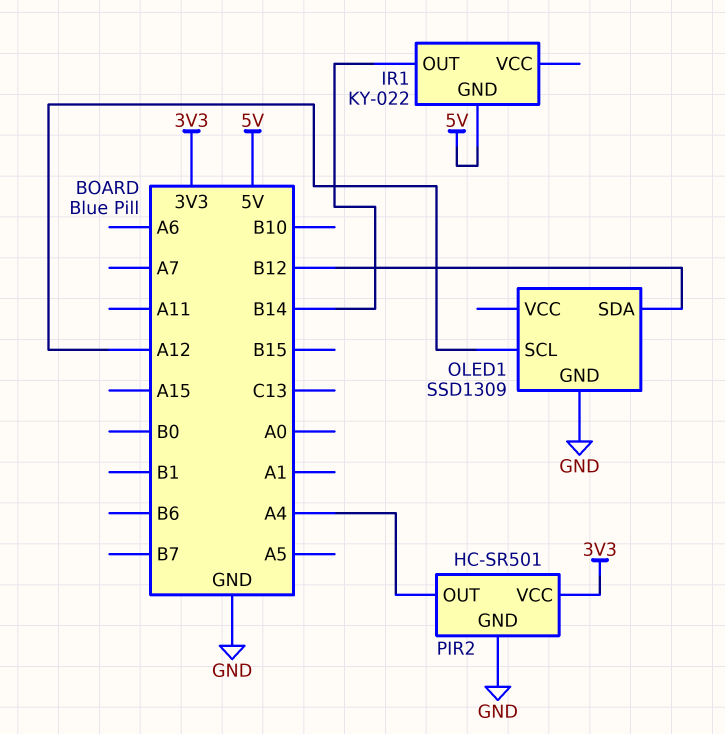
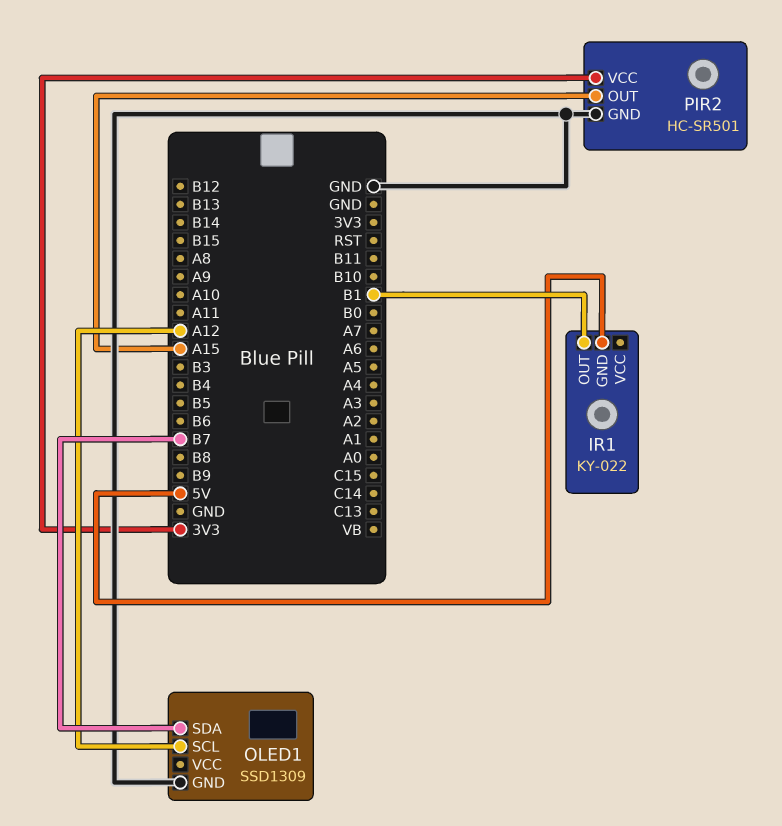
IR1 pin OUT: B14 -> B1
OLED1 pin SDA: B12 -> B7
PIR2 pin OUT: A4 -> A15

